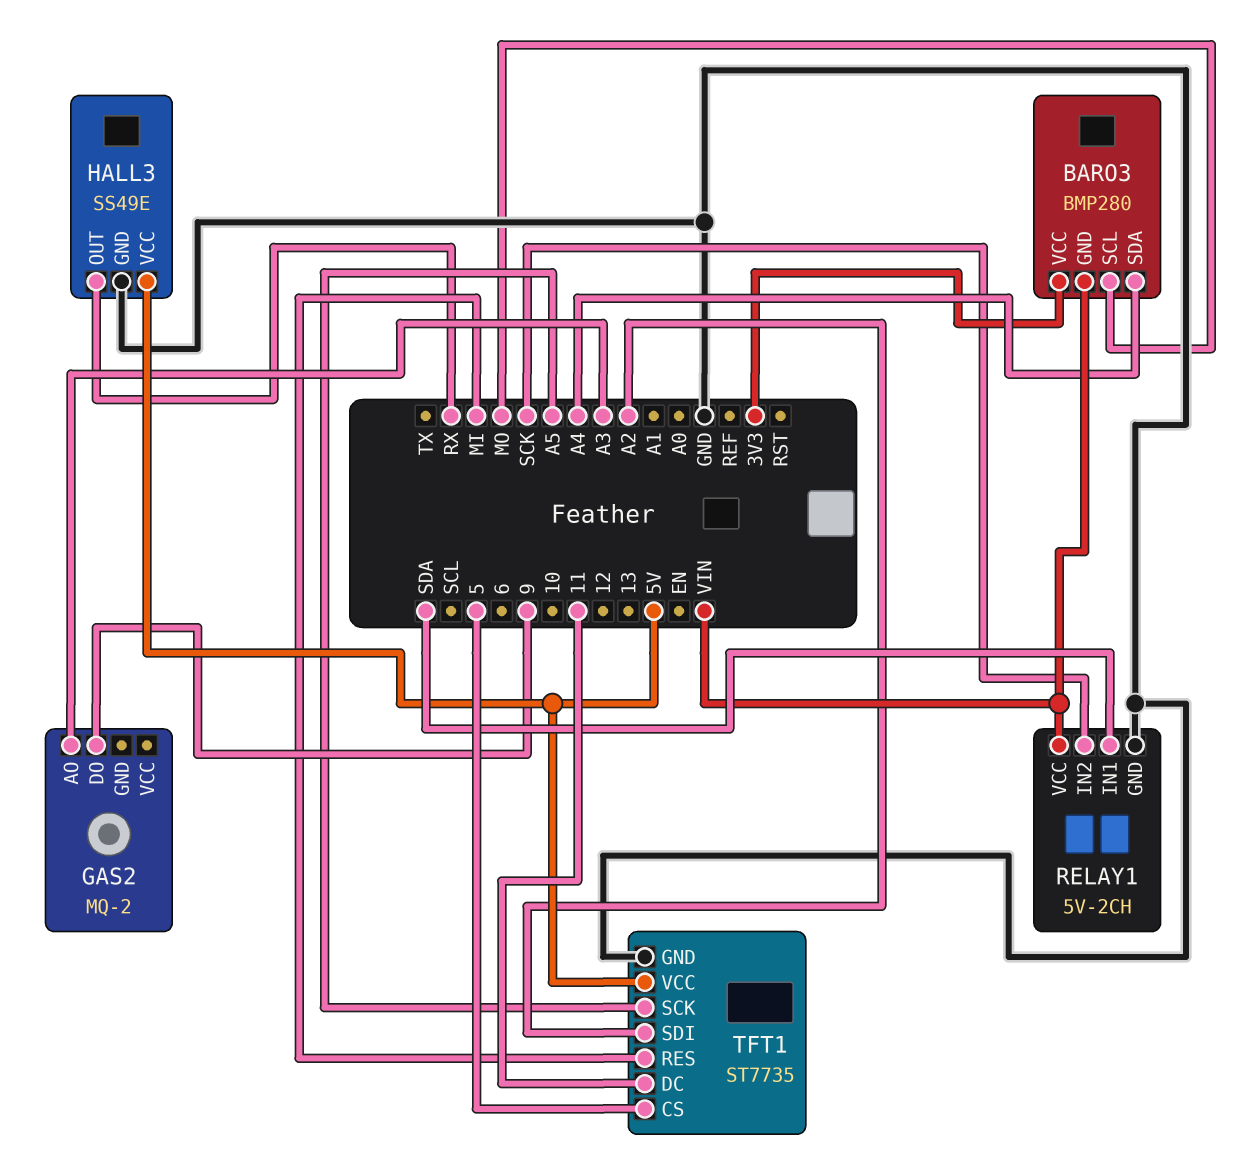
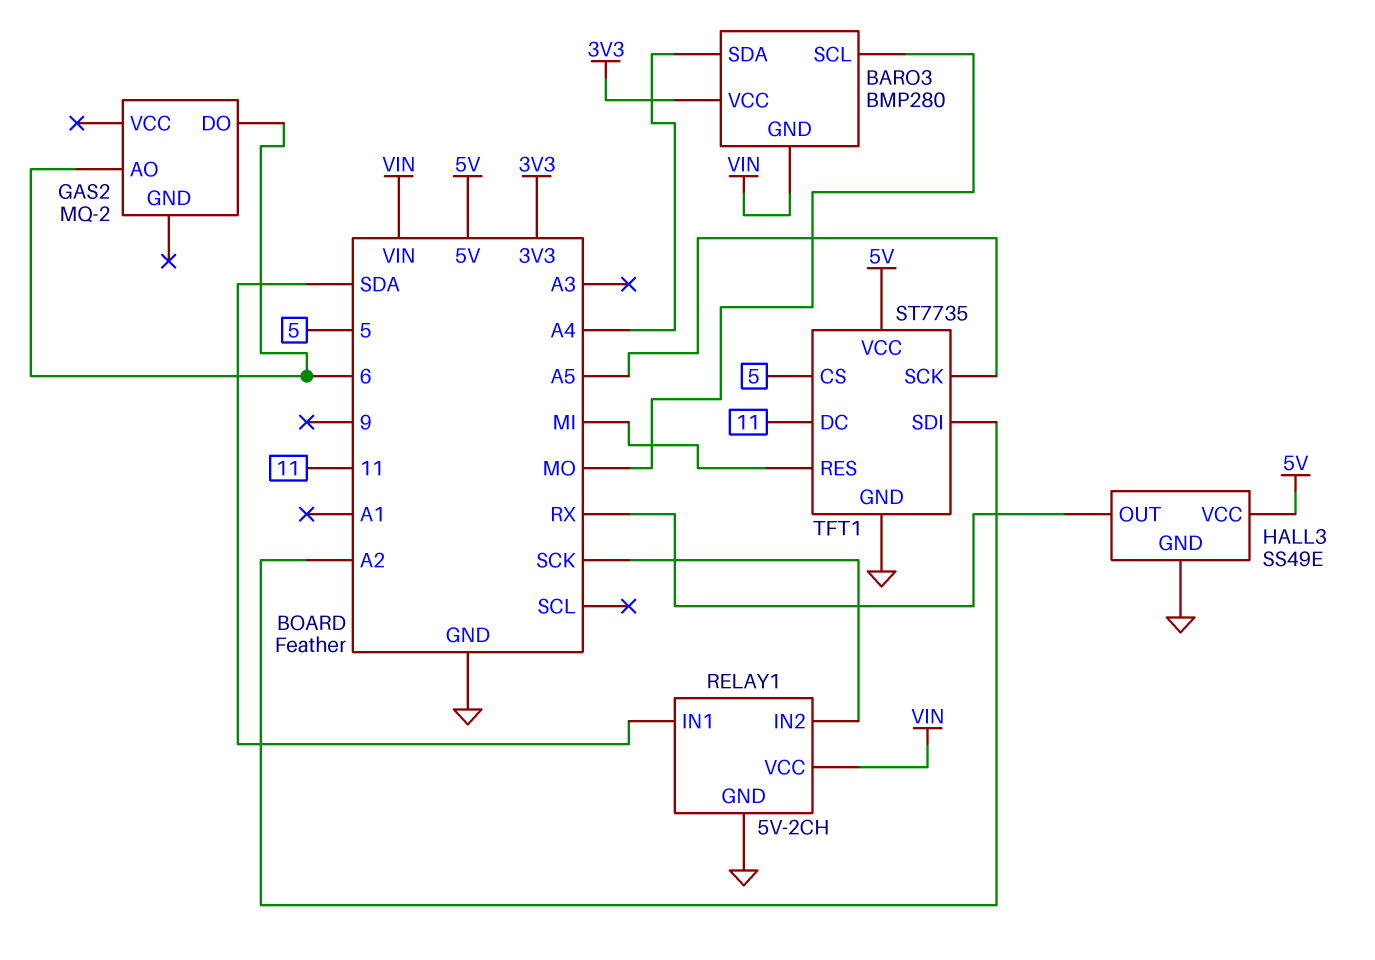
GAS2 pin AO: A3 -> 6
GAS2 pin DO: 9 -> 6

